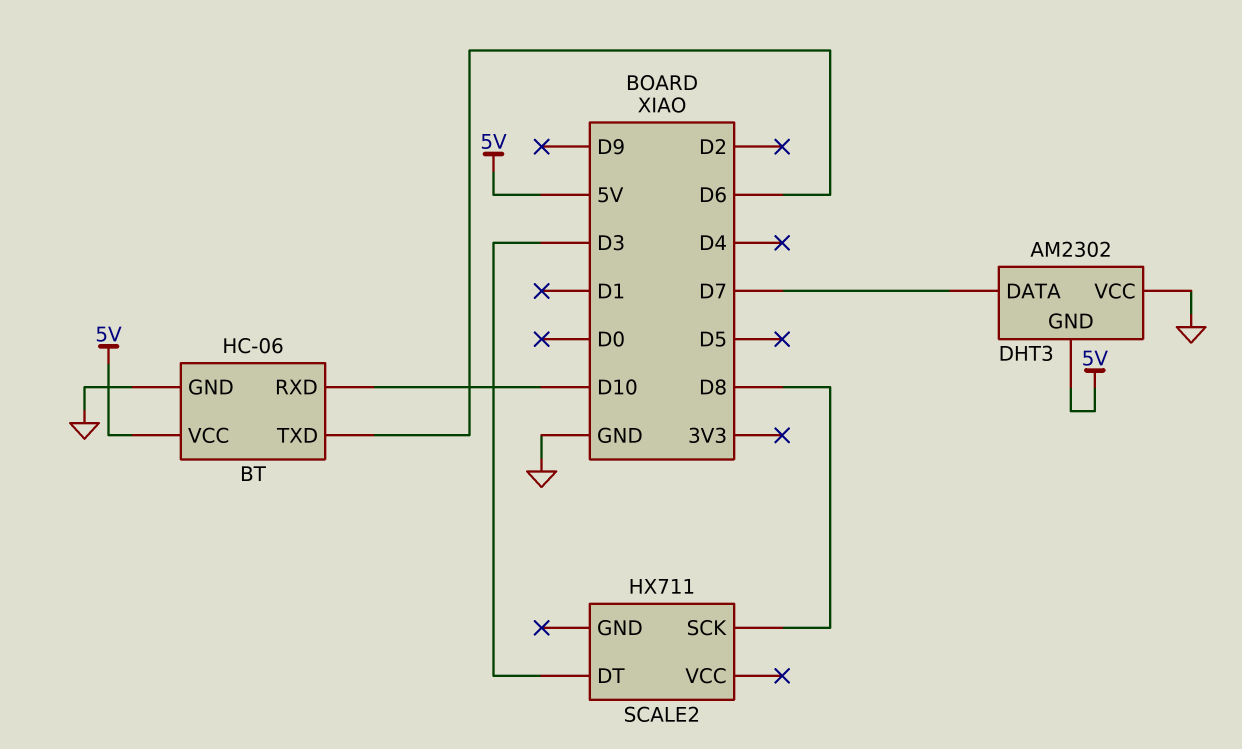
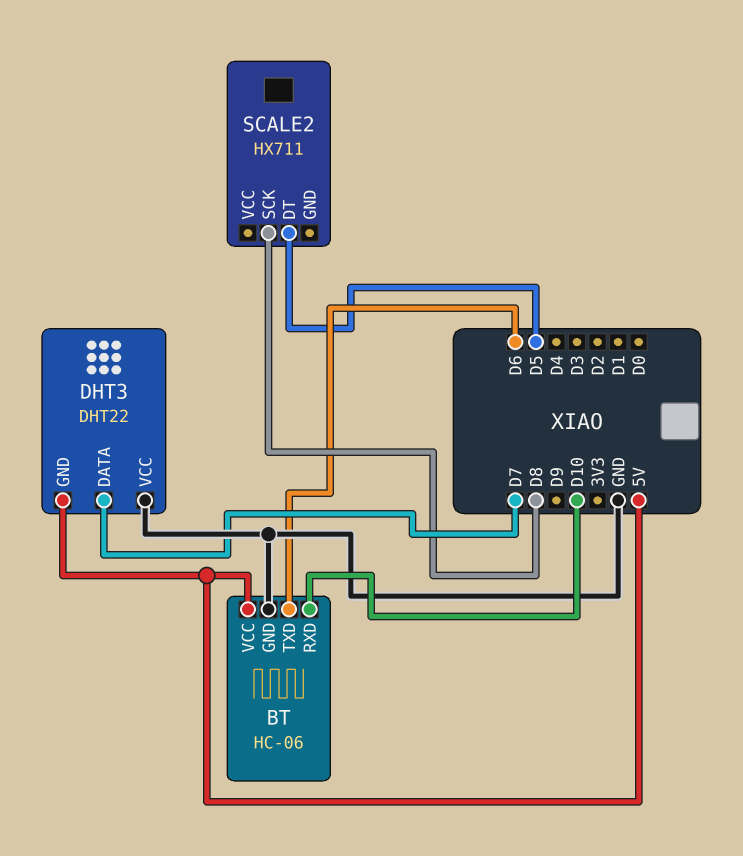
DHT3: AM2302 -> DHT22
SCALE2 pin DT: D3 -> D5

